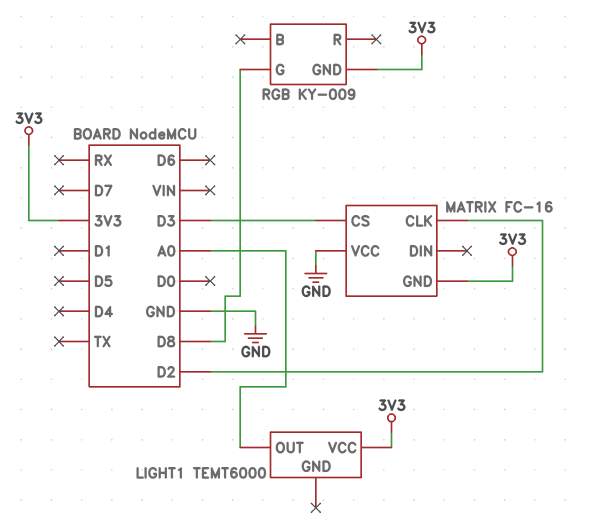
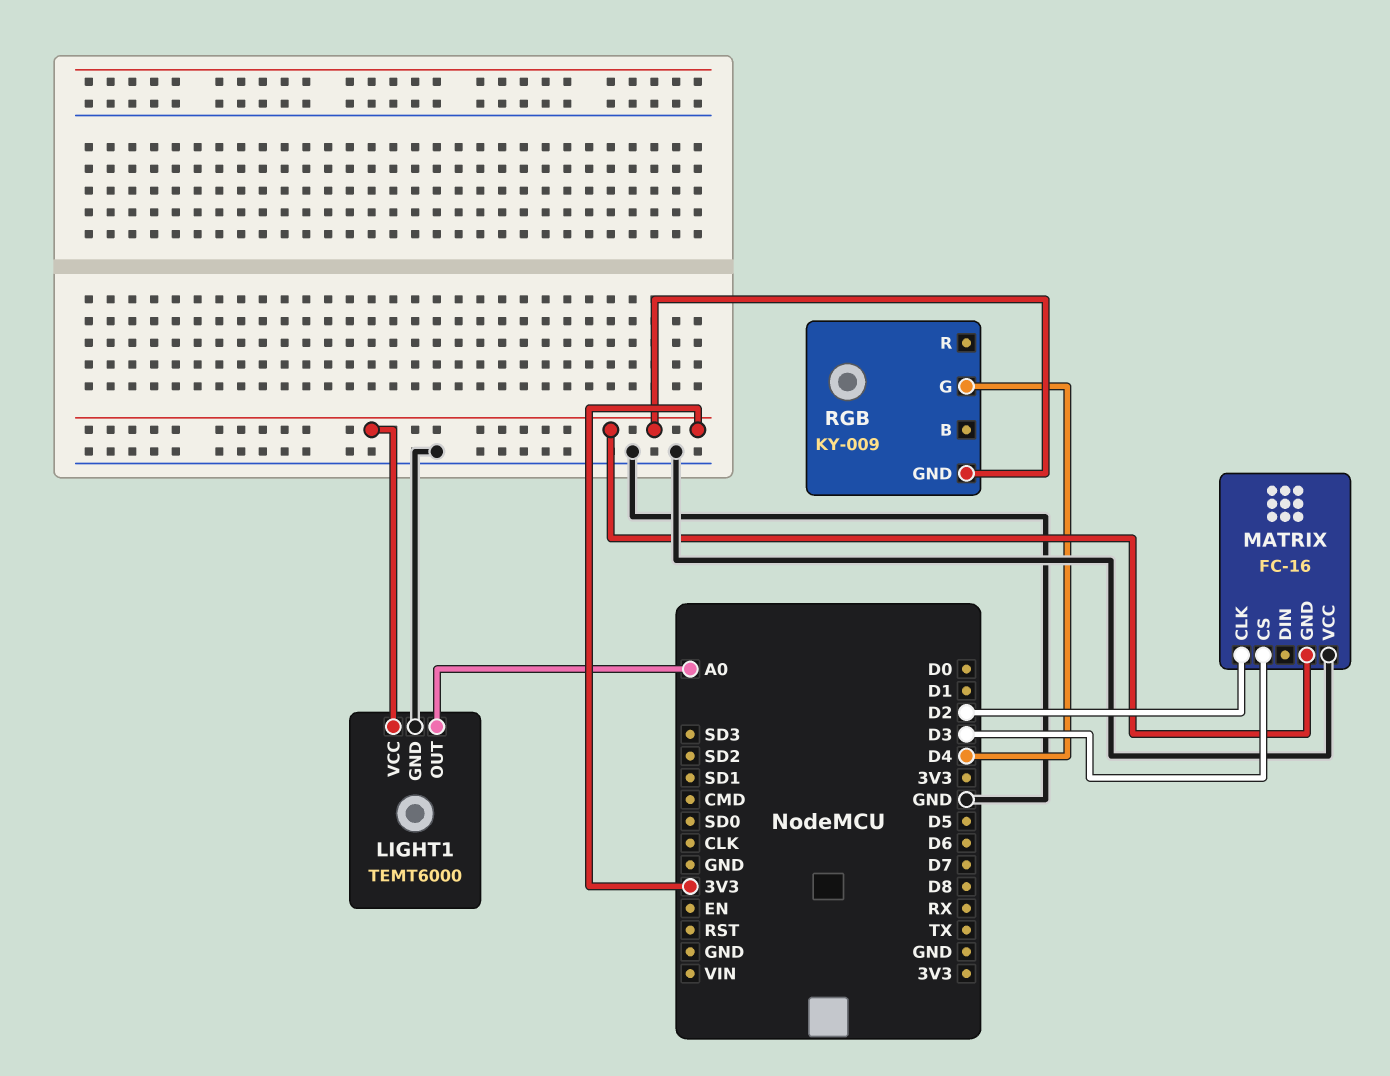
LIGHT1 pin GND: none -> GND
RGB pin G: D8 -> D4

